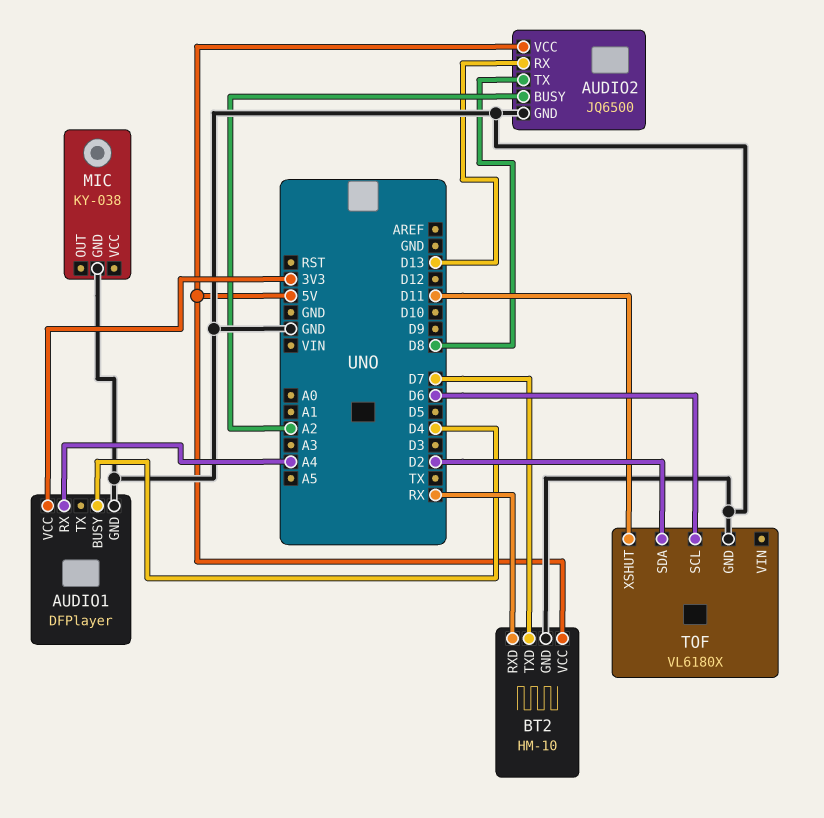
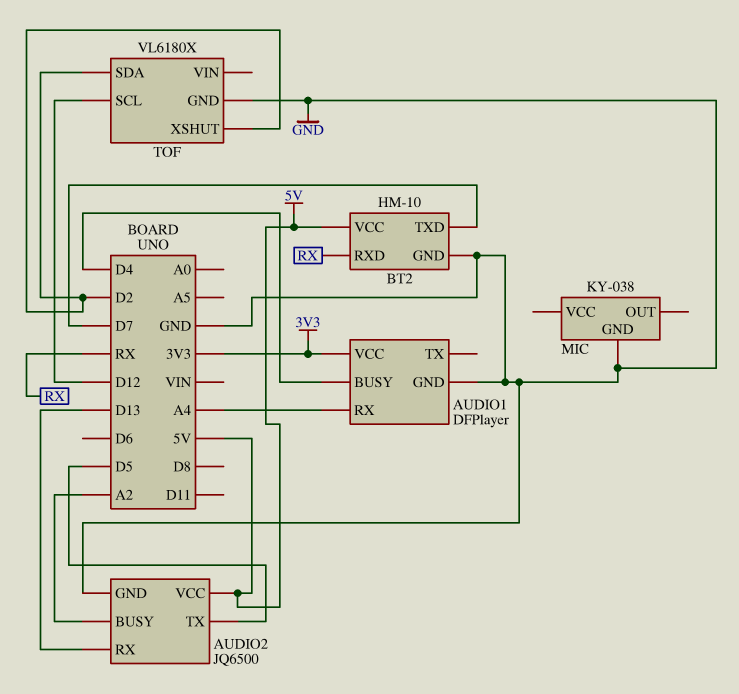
AUDIO2 pin TX: D8 -> D5
TOF pin SCL: D6 -> D12
TOF pin XSHUT: D11 -> D2

